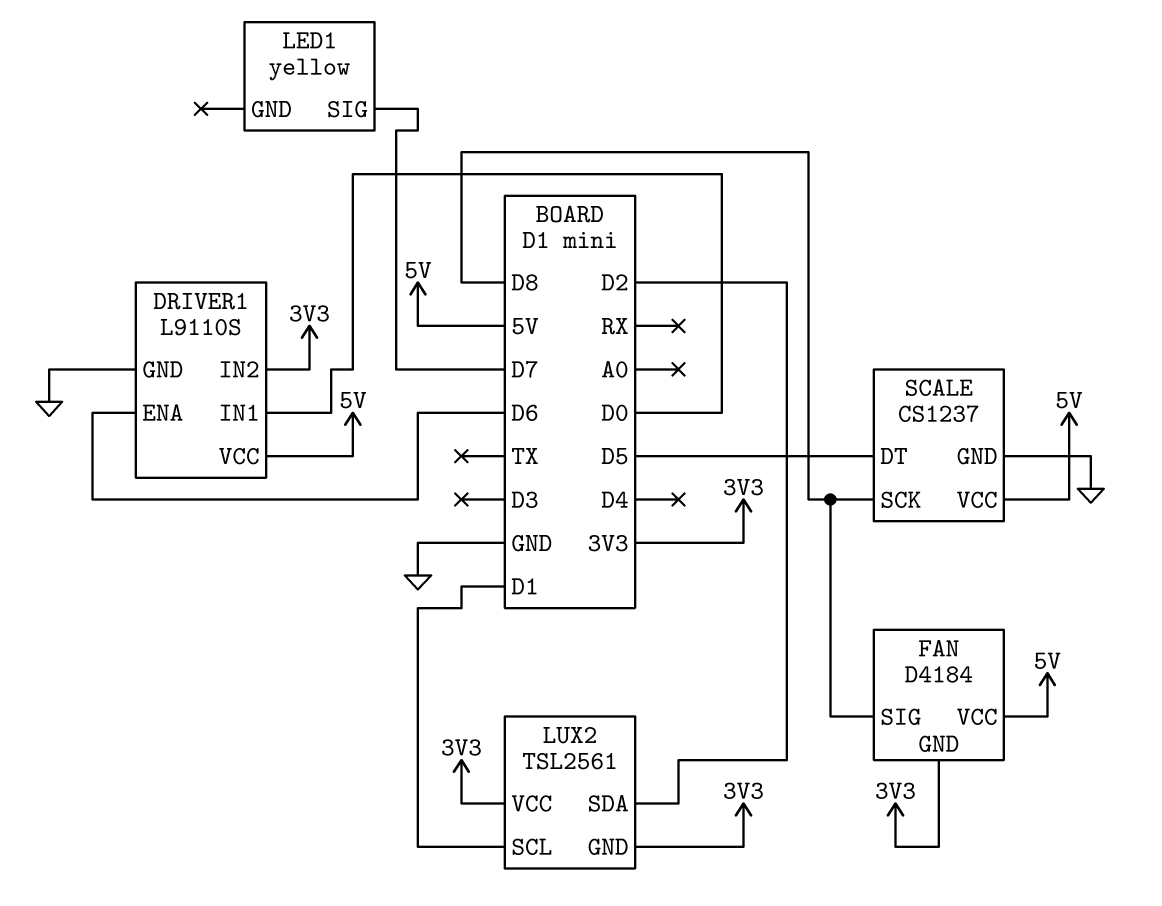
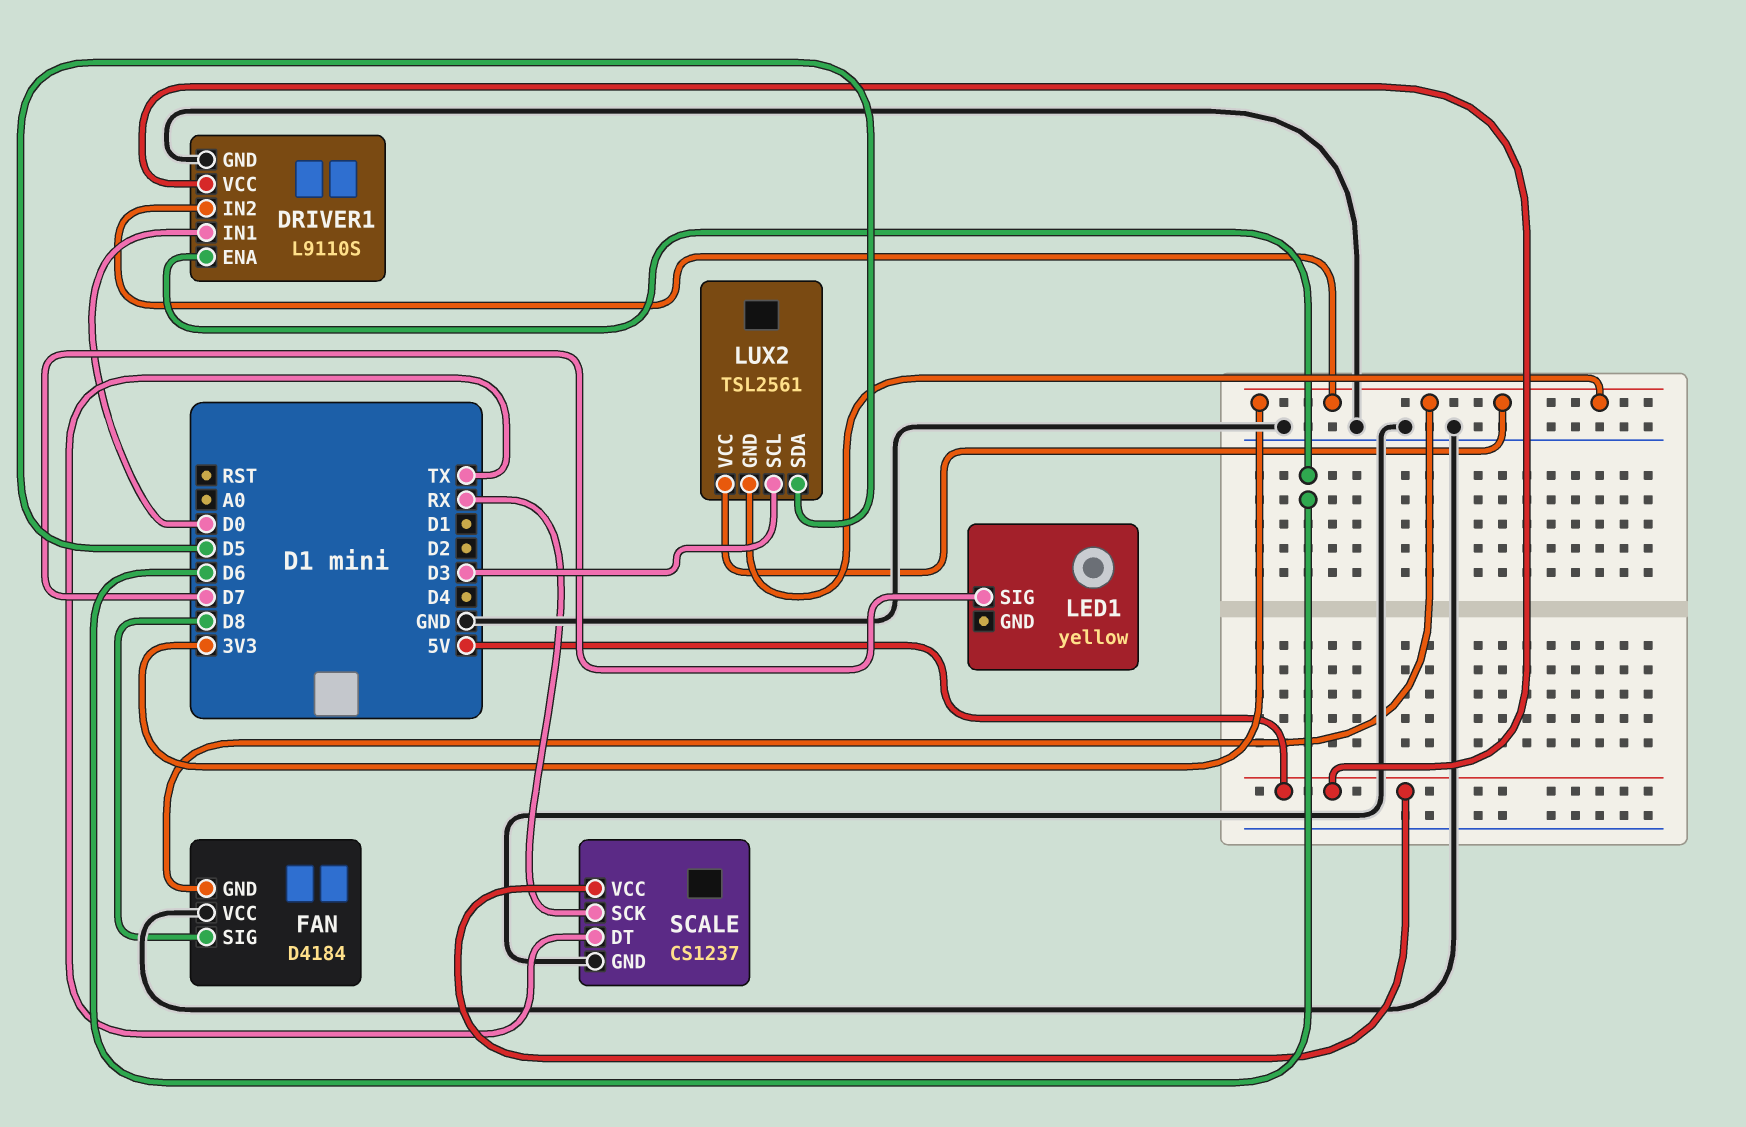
FAN pin VCC: 5V -> GND
LUX2 pin SCL: D1 -> D3
LUX2 pin SDA: D2 -> D5
SCALE pin DT: D5 -> TX
SCALE pin SCK: D8 -> RX

